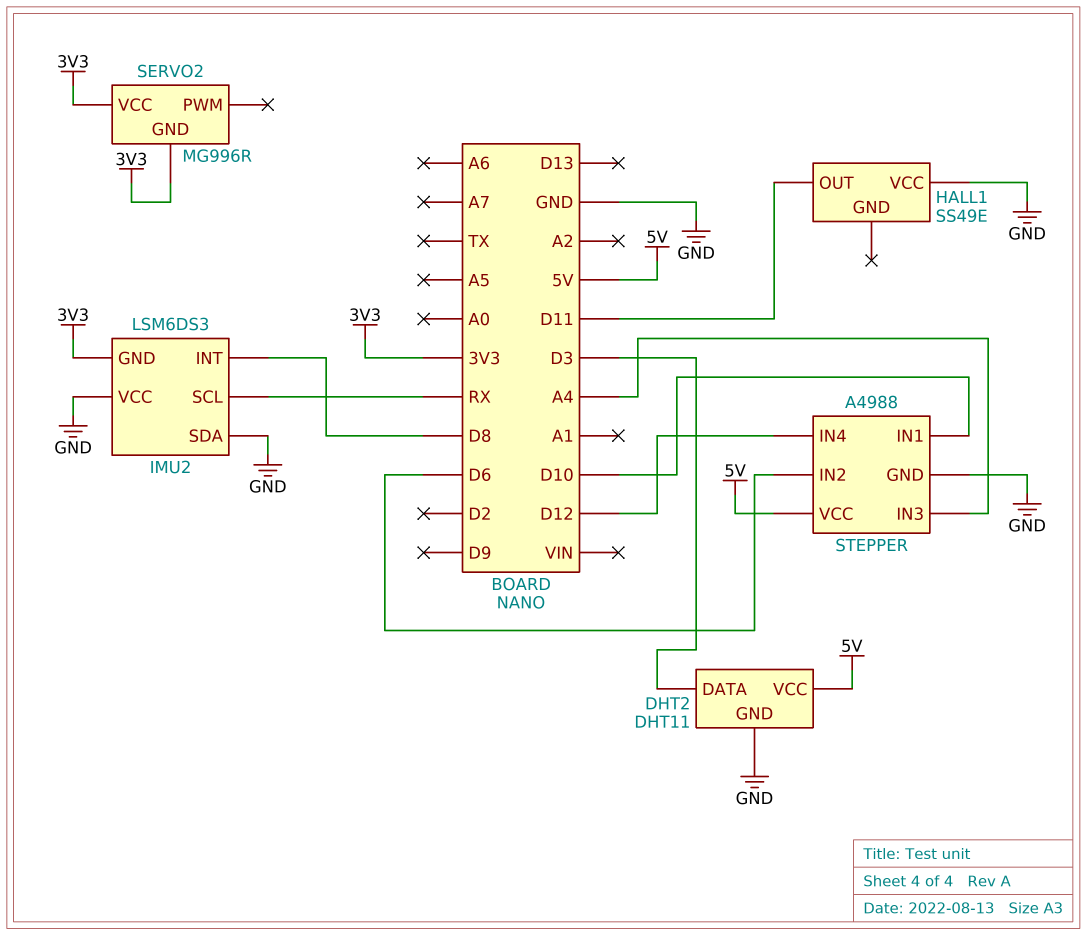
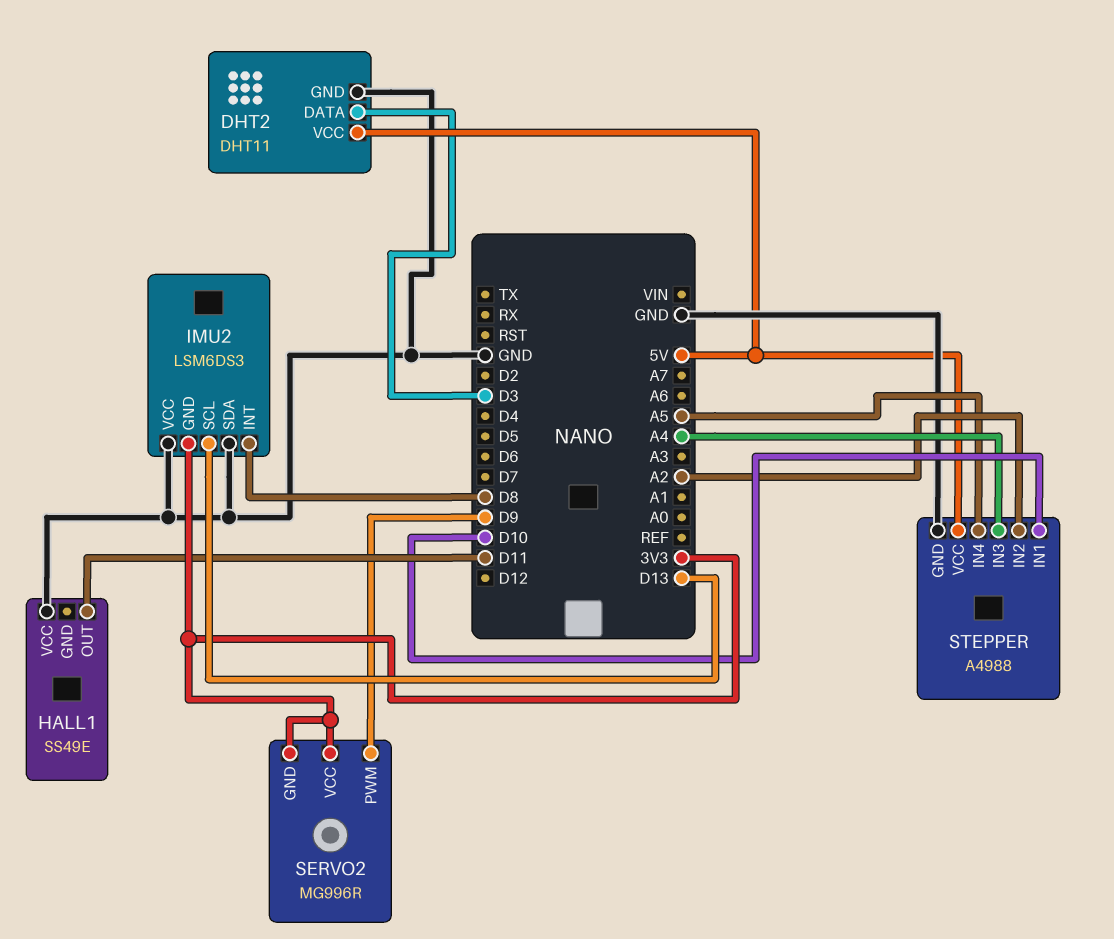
IMU2 pin SCL: RX -> D13
SERVO2 pin PWM: none -> D9
STEPPER pin IN2: D6 -> A2
STEPPER pin IN4: D12 -> A5

